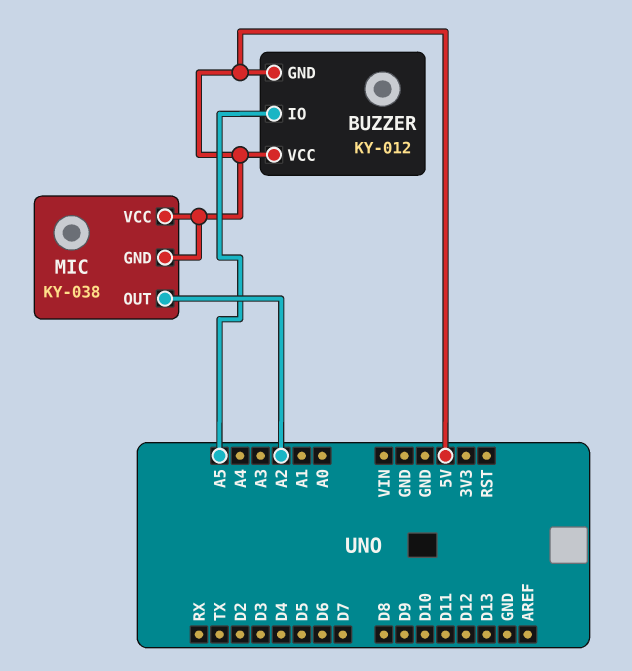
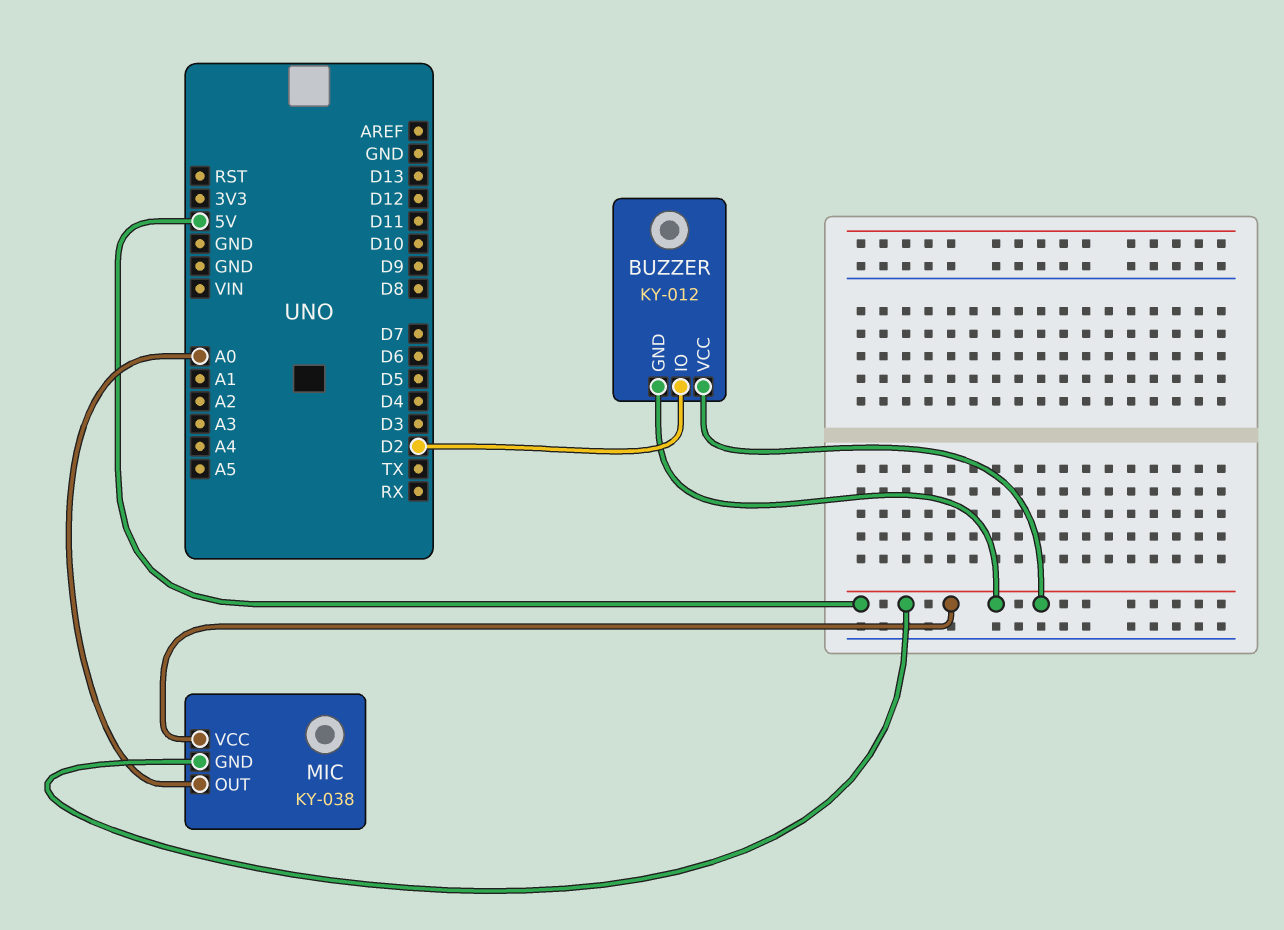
BUZZER pin IO: A5 -> D2
MIC pin OUT: A2 -> A0

